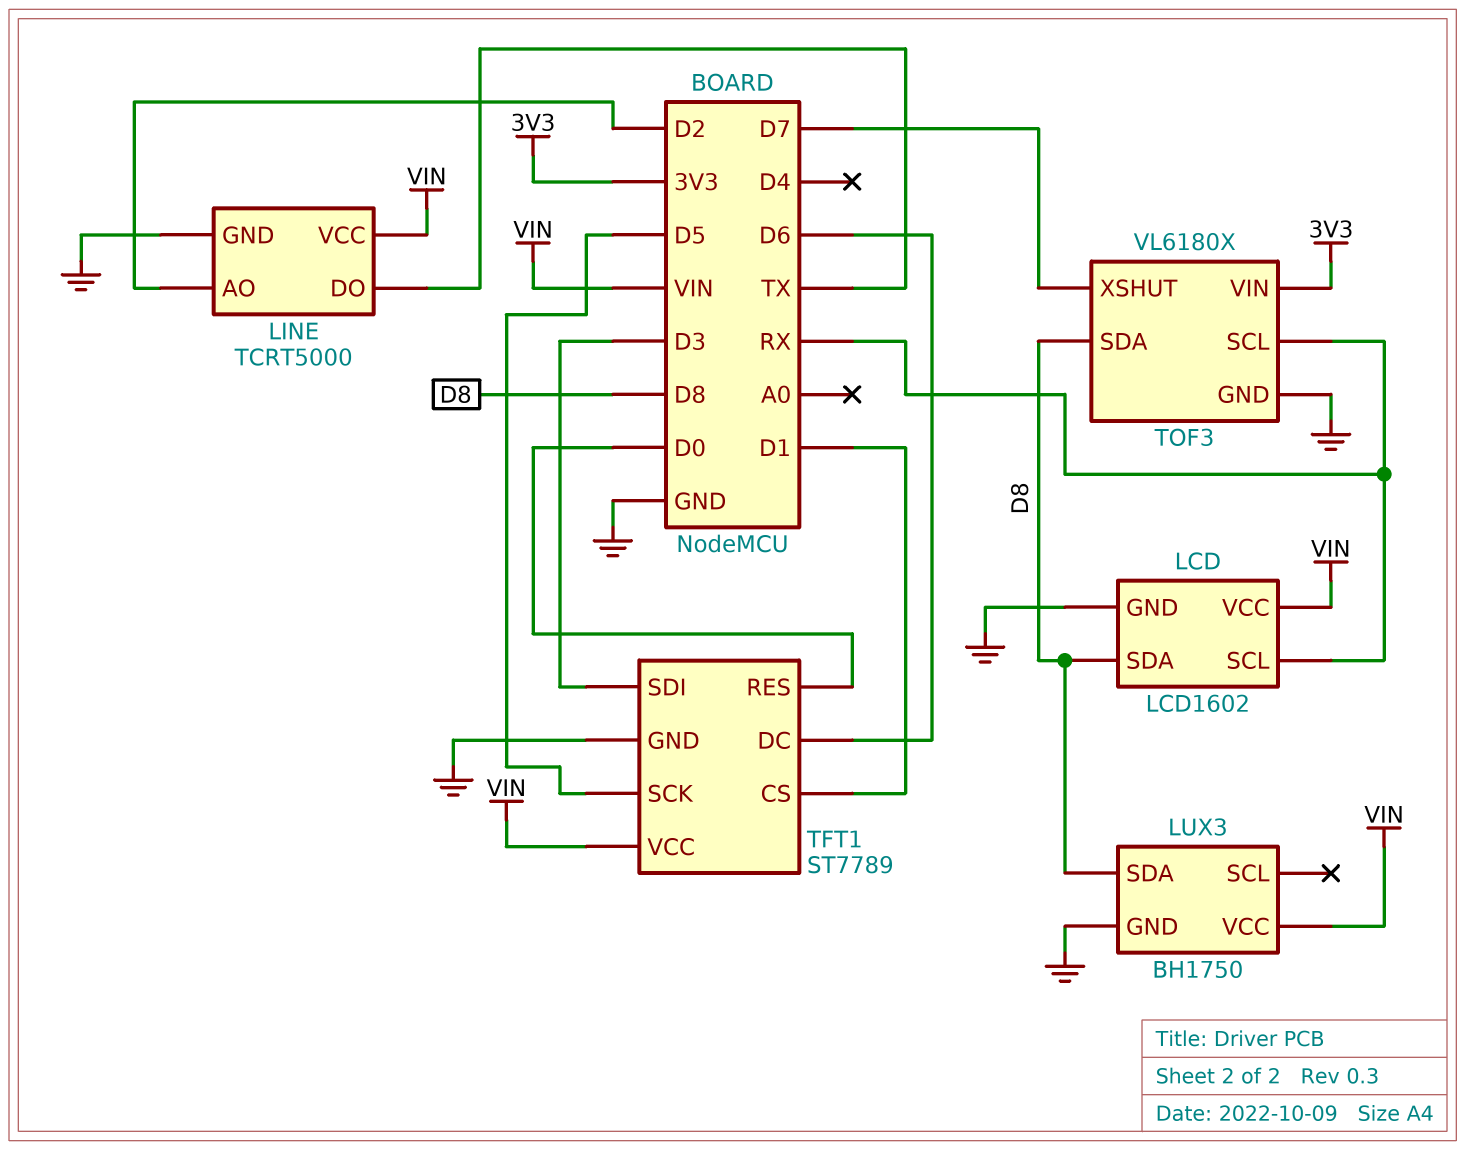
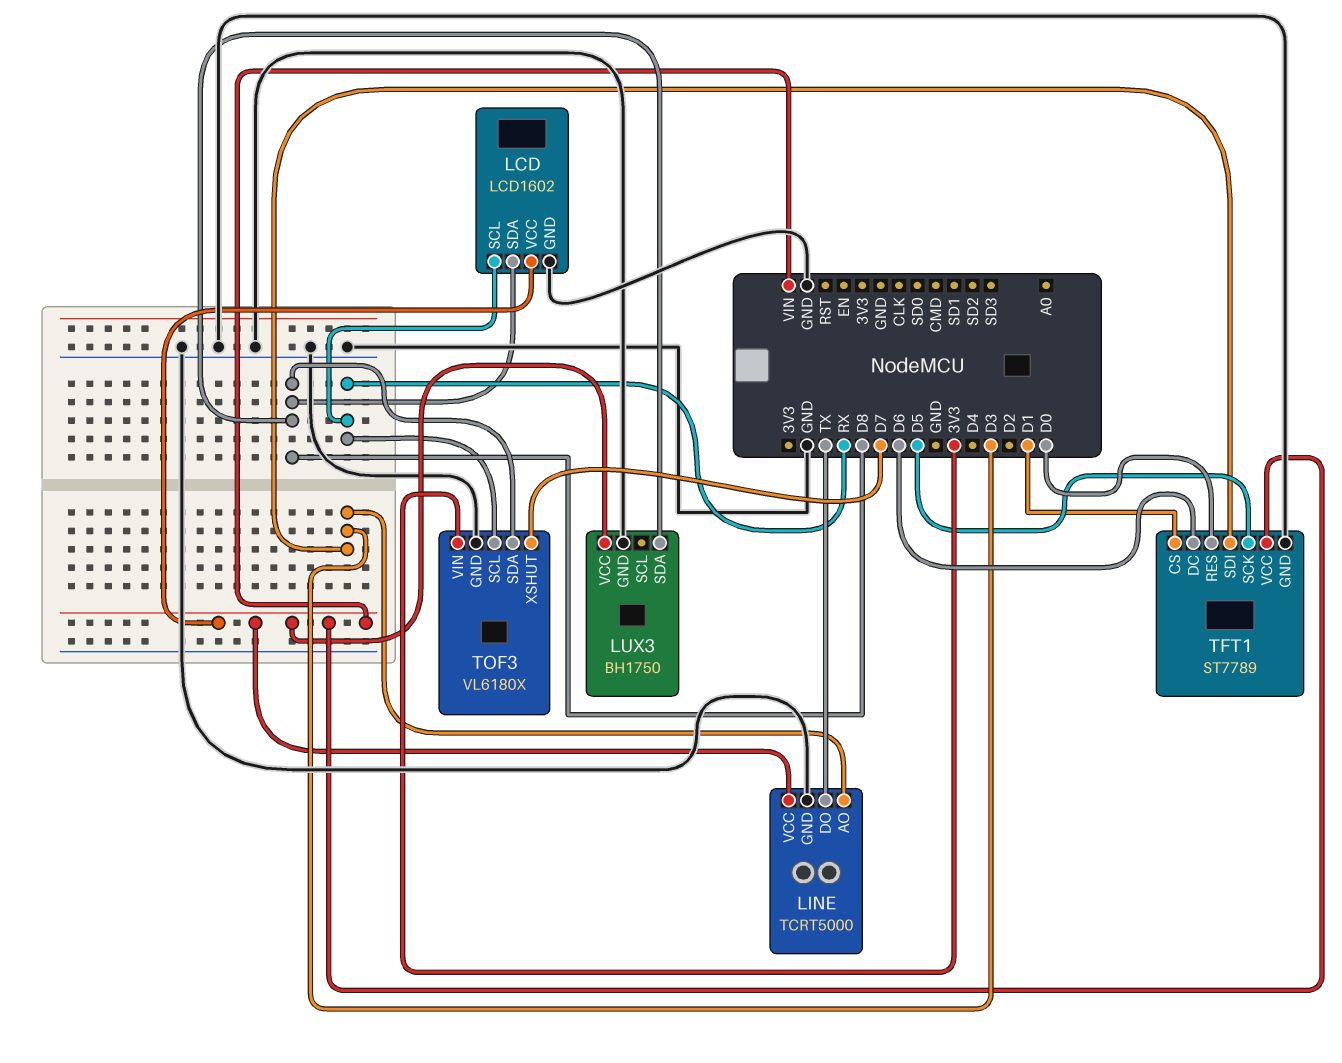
LINE pin AO: D2 -> D3

